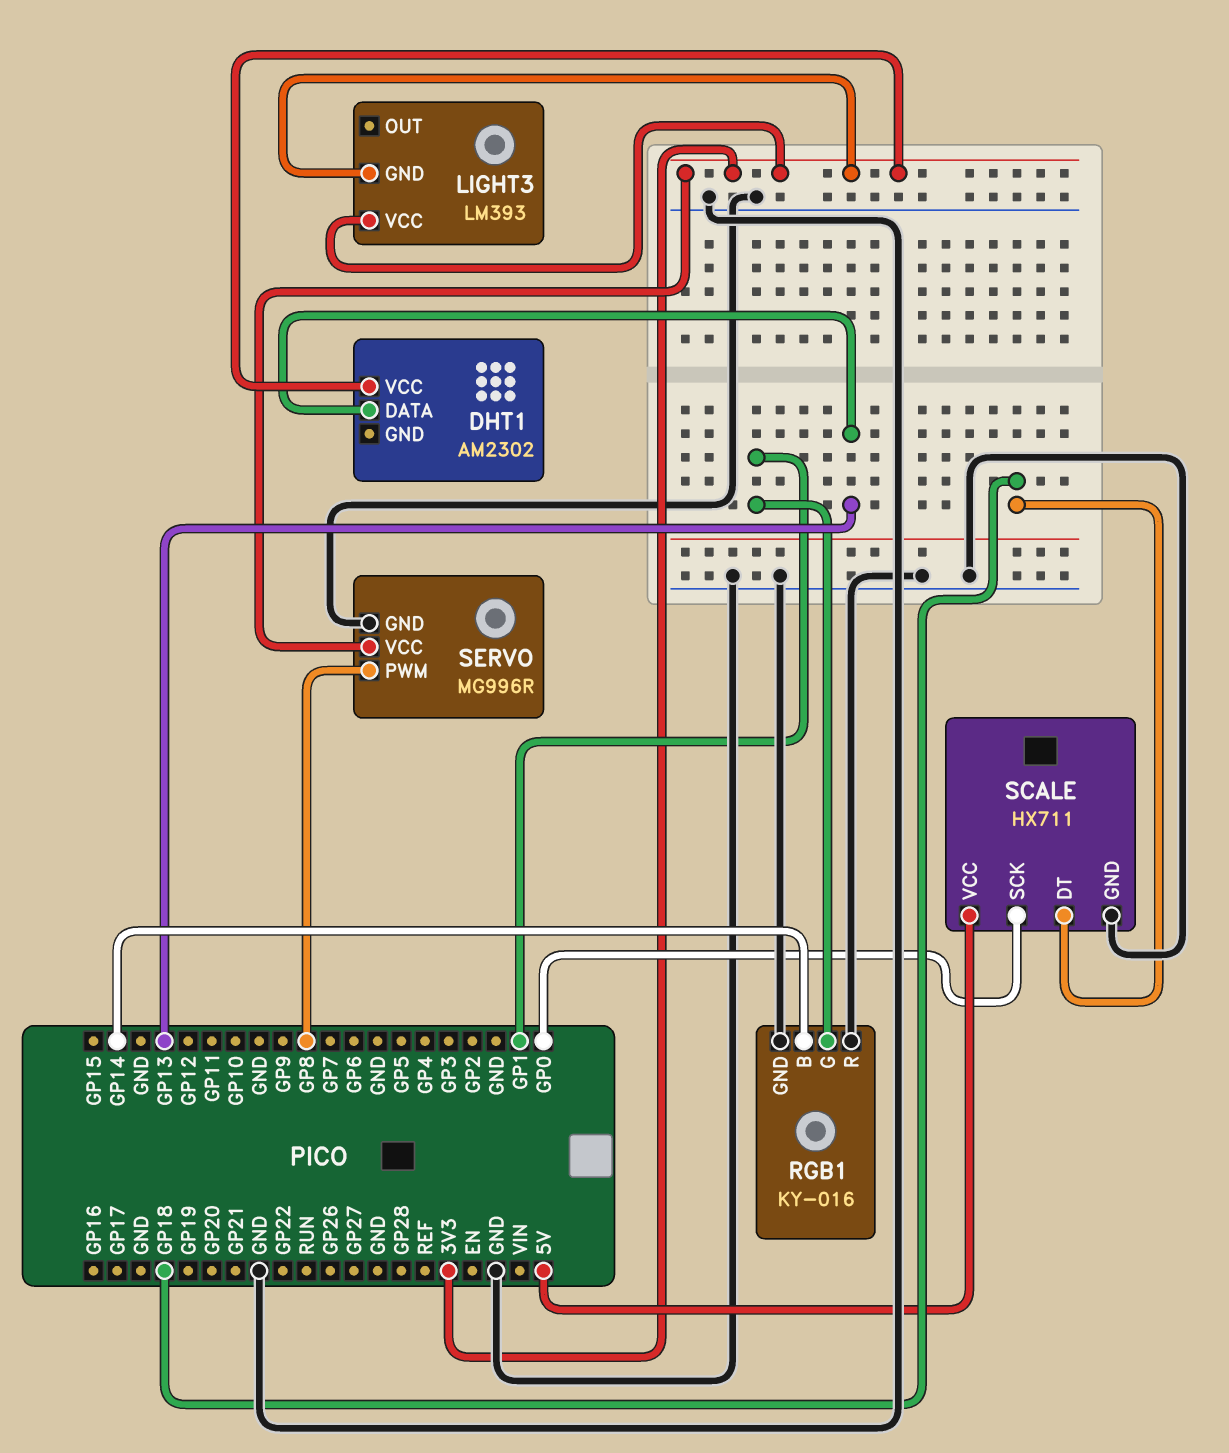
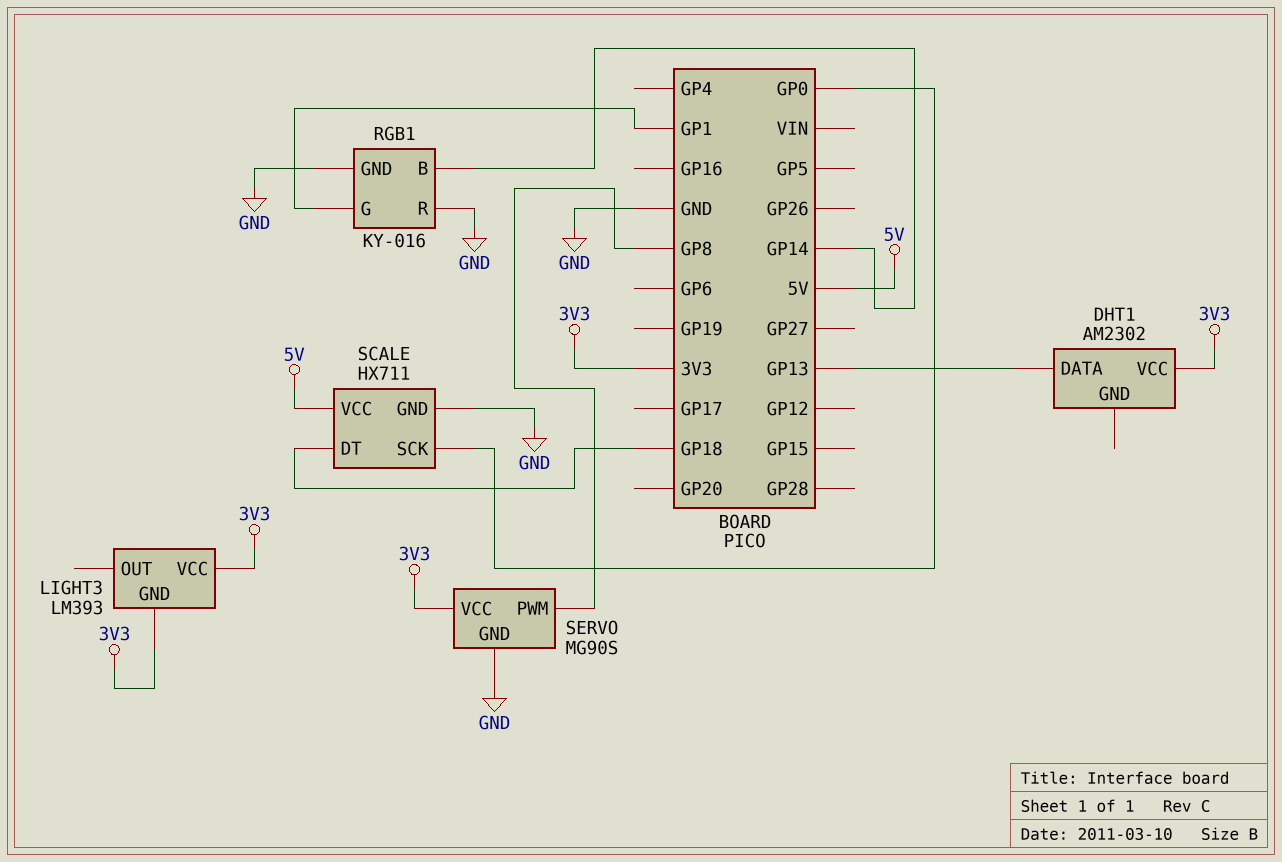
SERVO: MG996R -> MG90S

